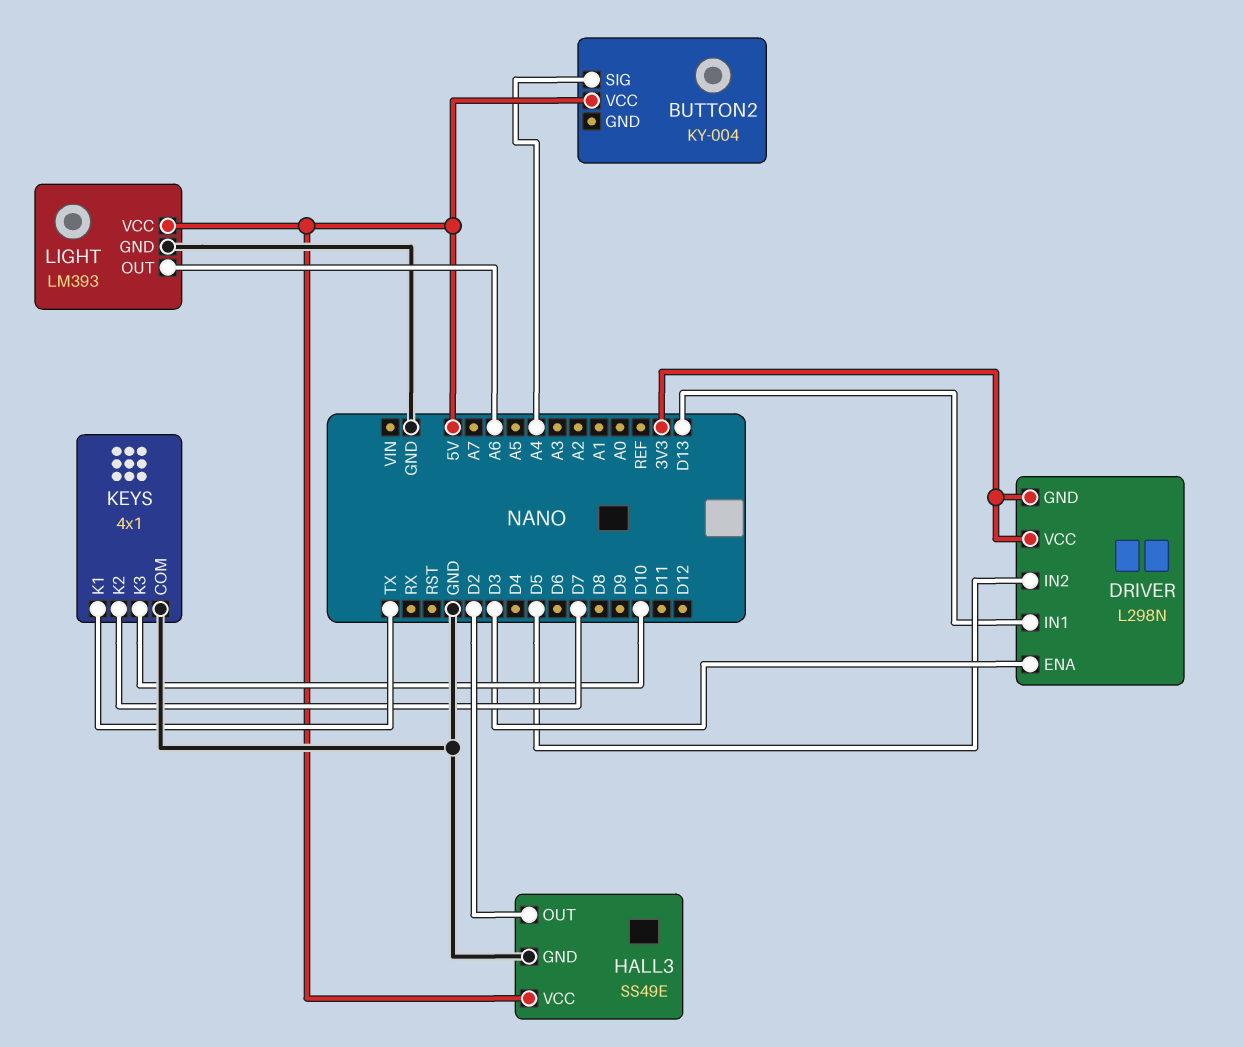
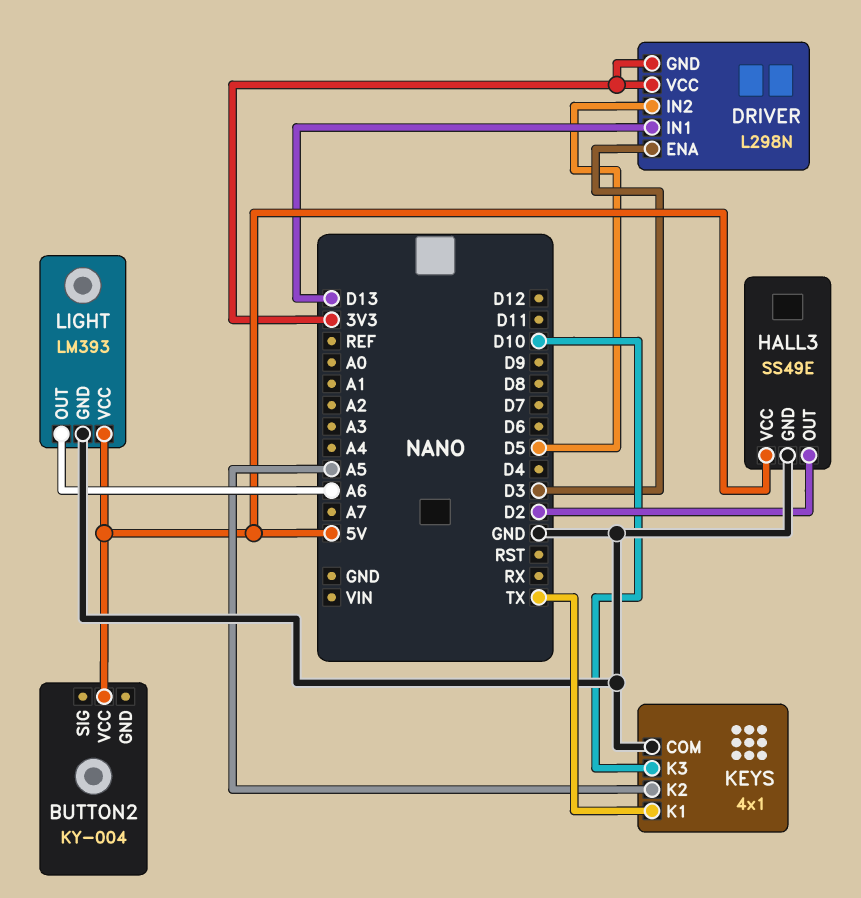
BUTTON2 pin SIG: A4 -> none
KEYS pin K2: D7 -> A5

